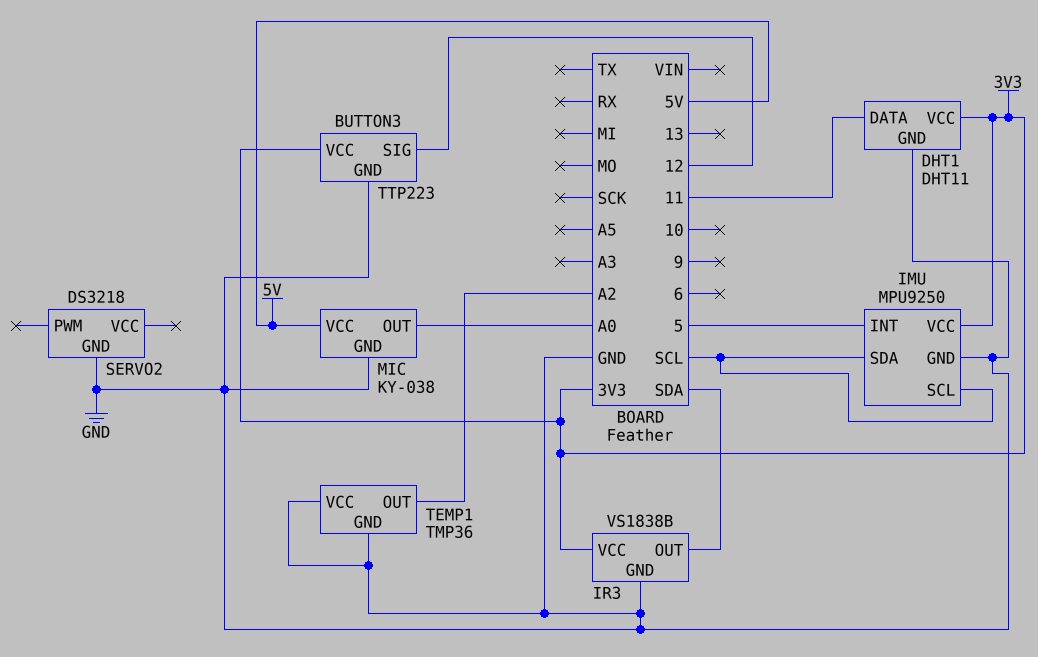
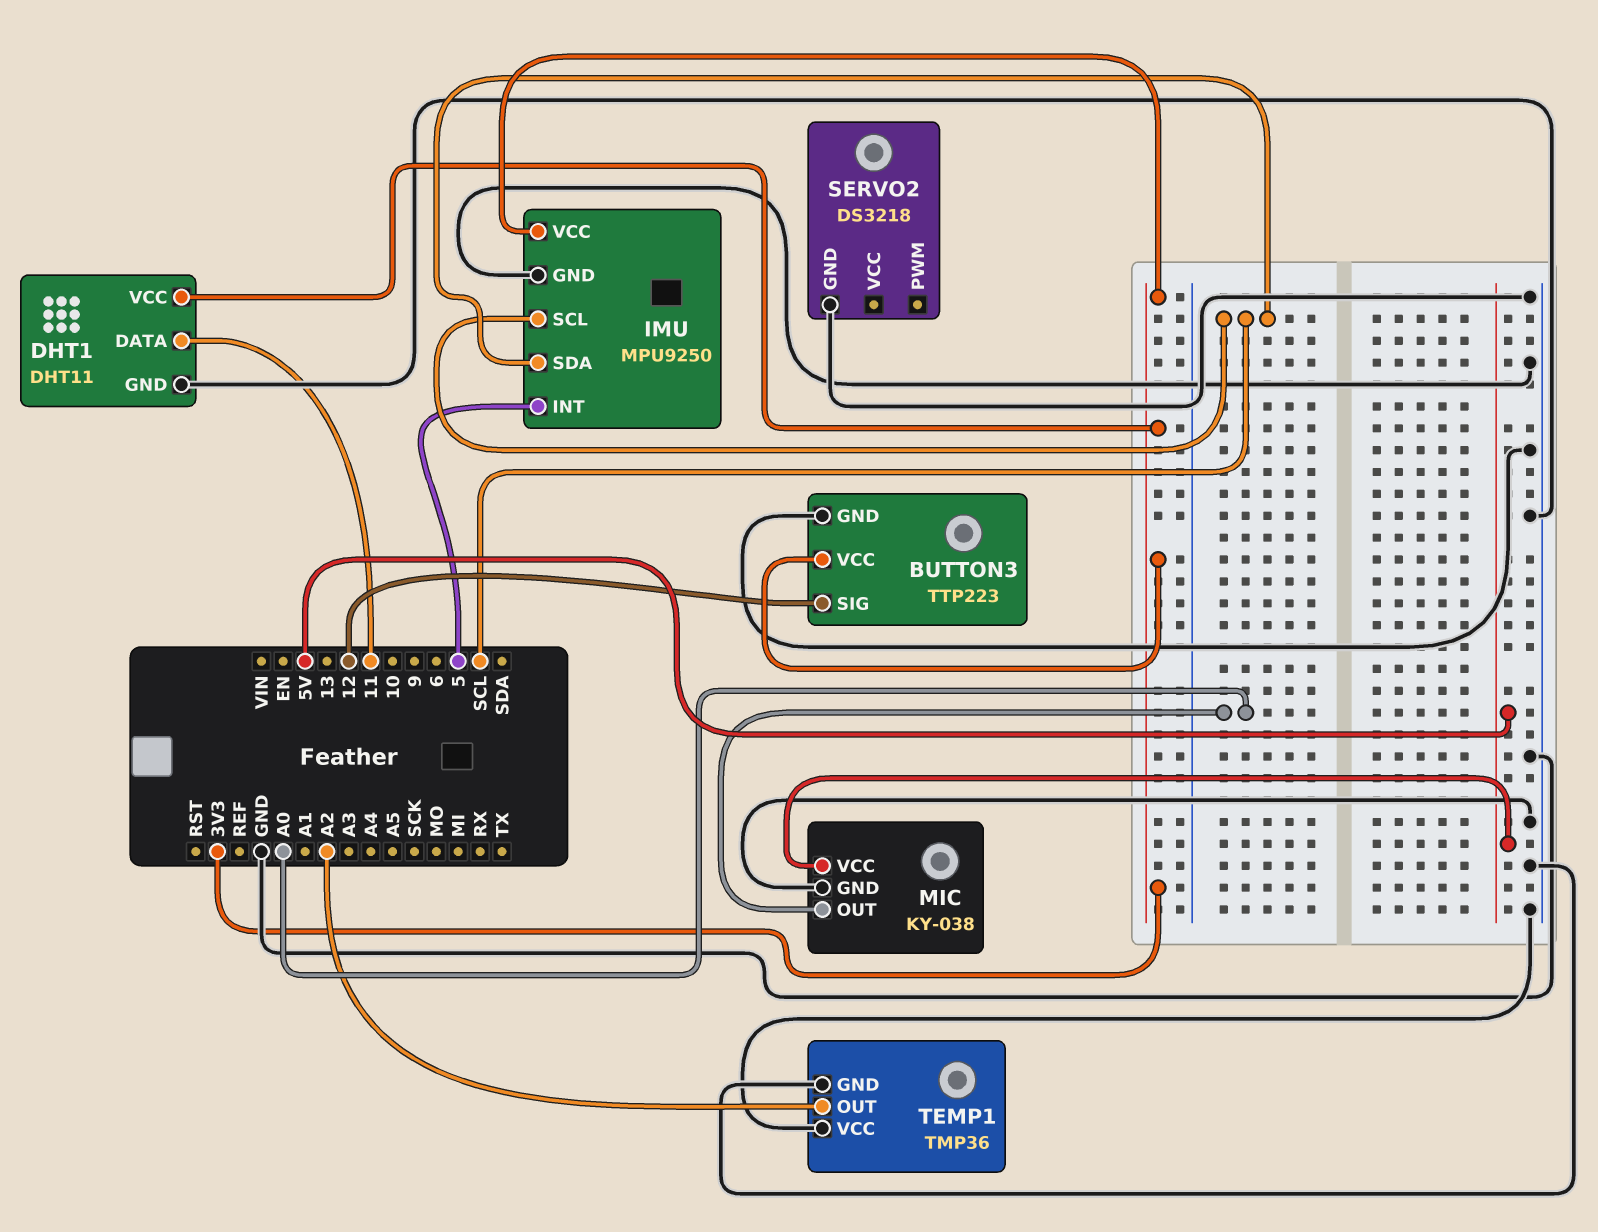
IR3: VS1838B -> none
IR3 pin GND: GND -> none
IR3 pin OUT: SDA -> none
IR3 pin VCC: 3V3 -> none

